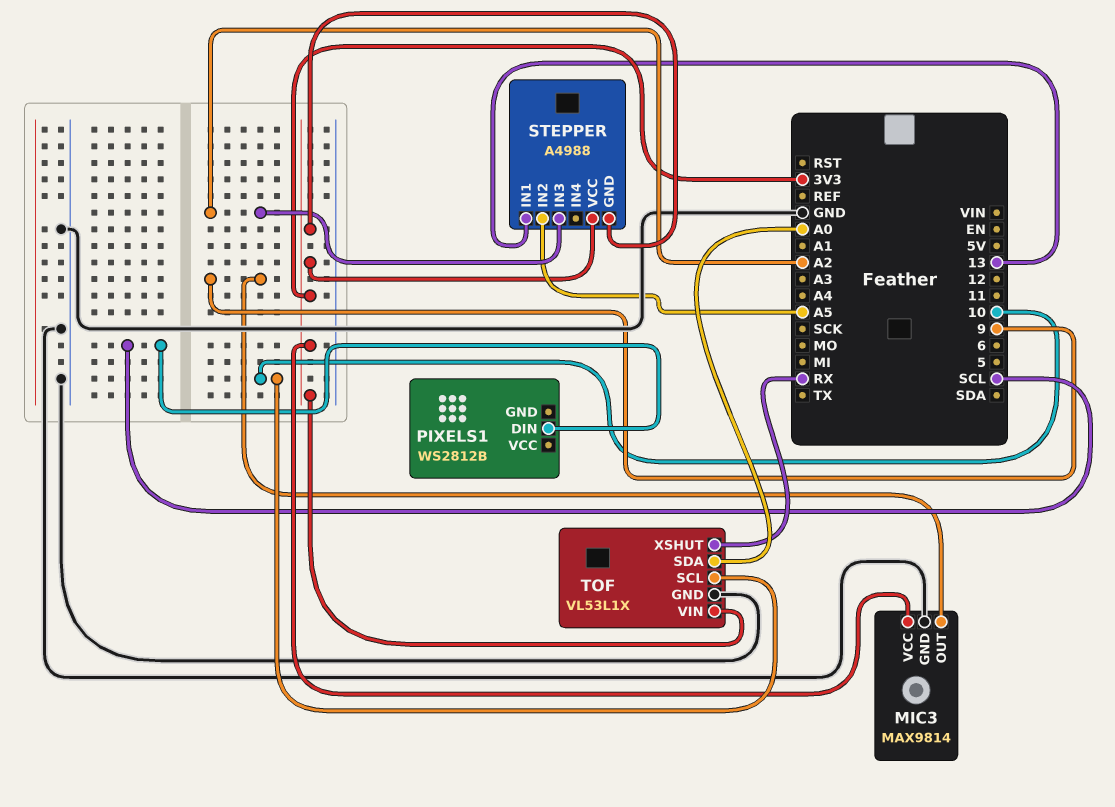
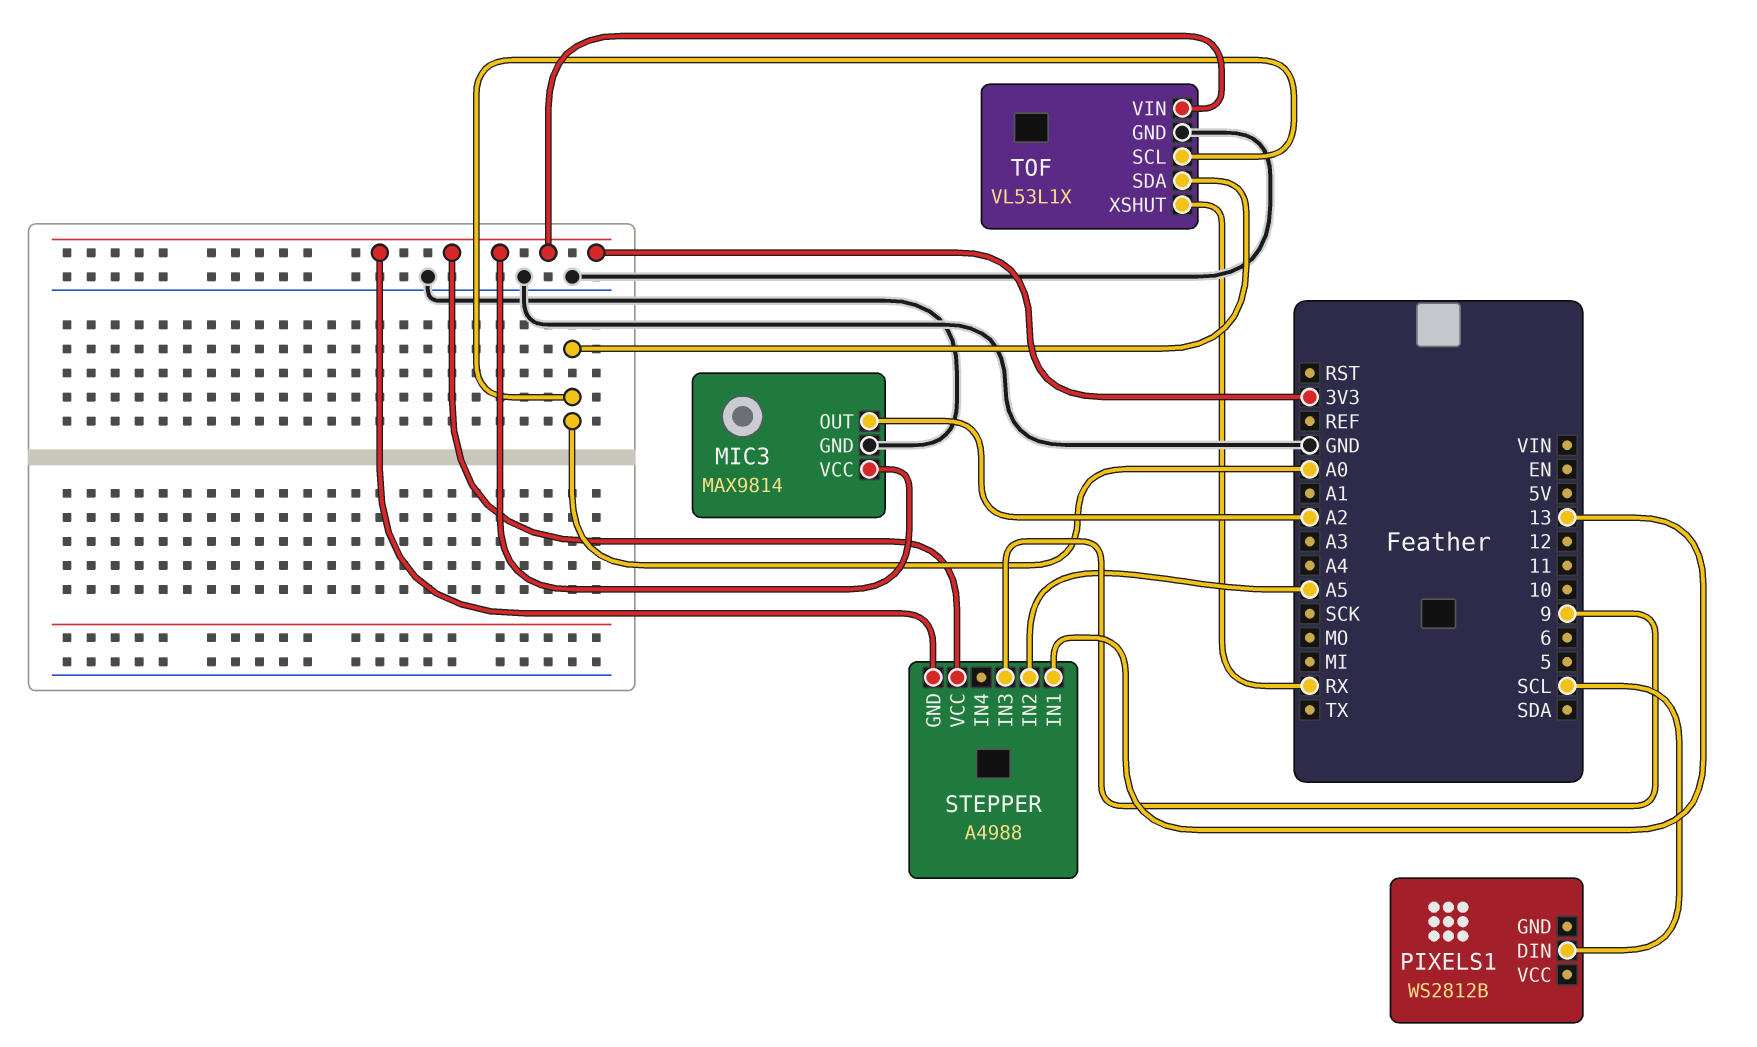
MIC3 pin OUT: 9 -> A2
STEPPER pin IN3: A2 -> 9
TOF pin SCL: 10 -> A0

